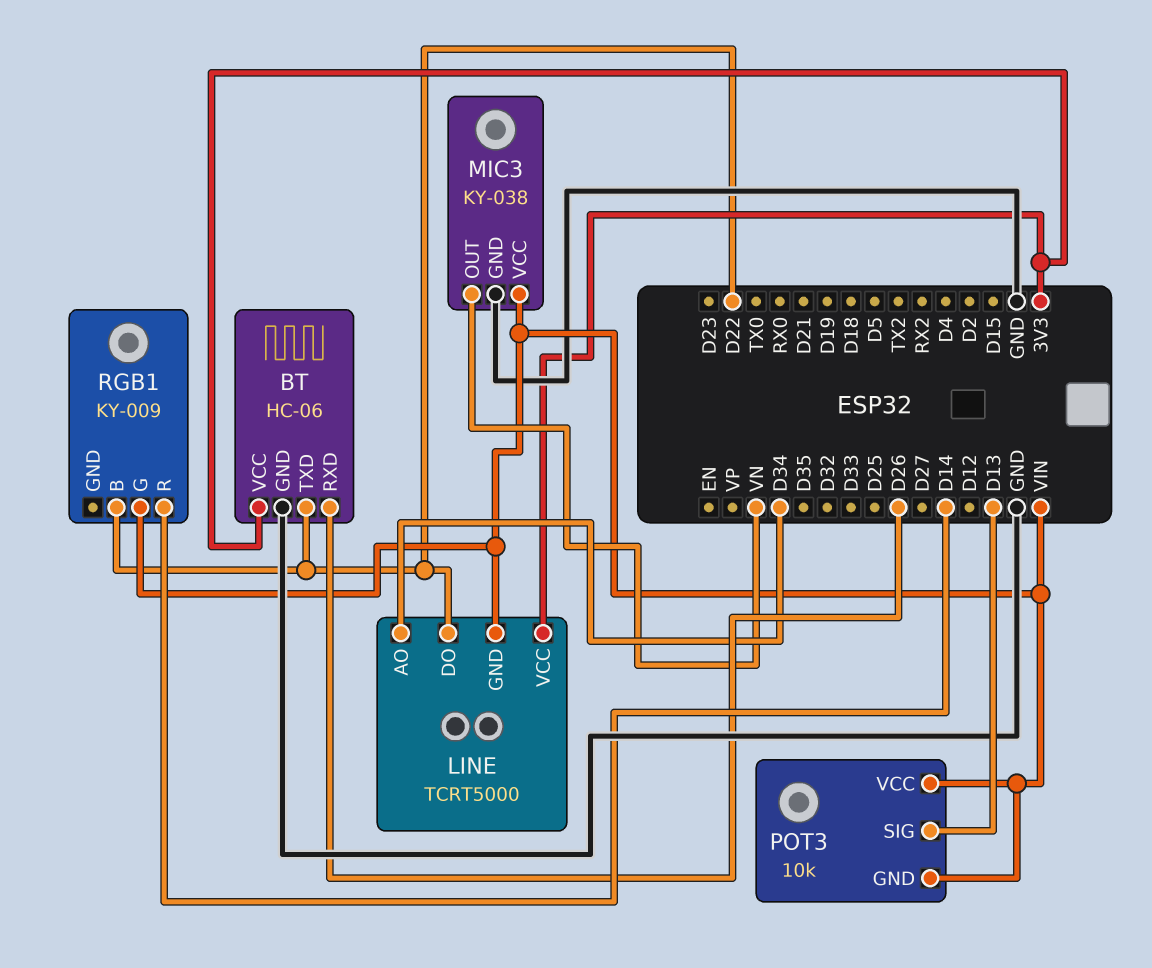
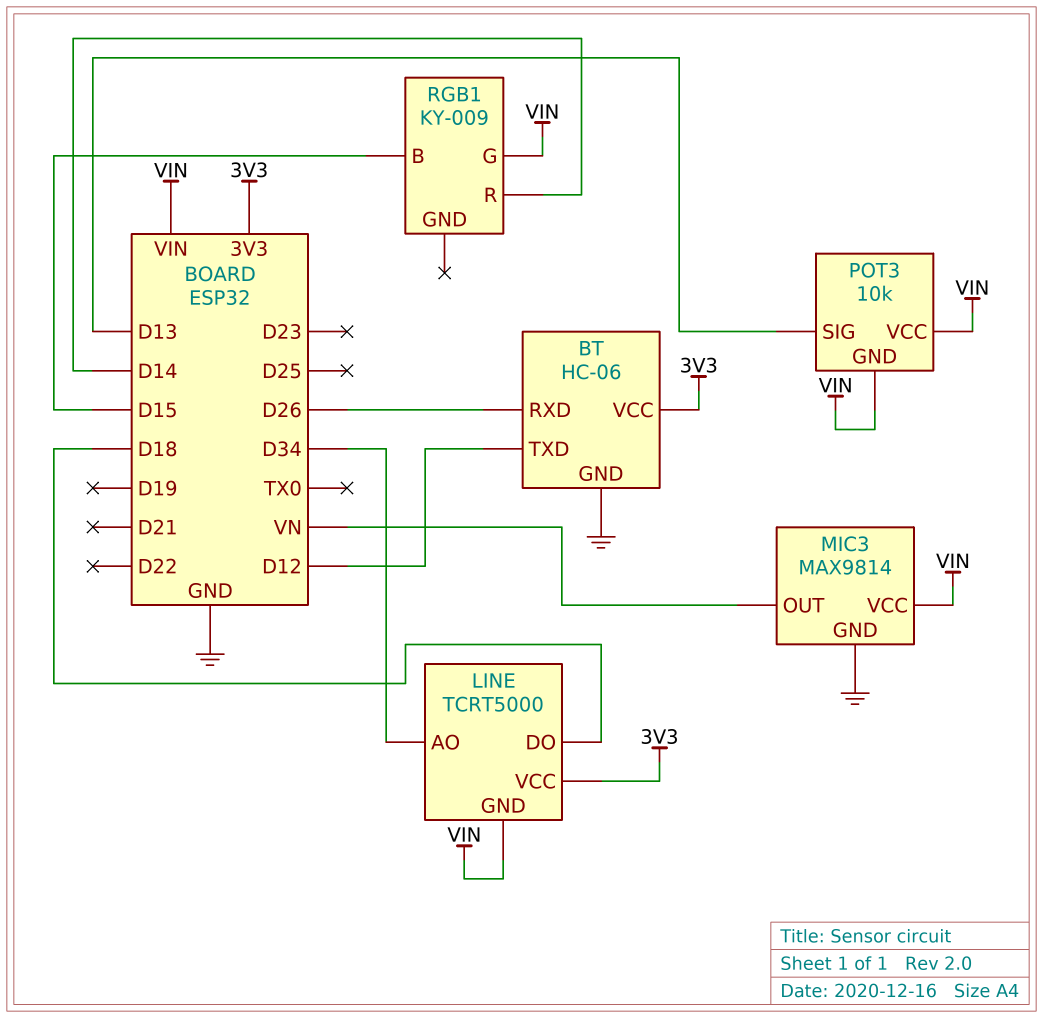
BT pin TXD: D22 -> D12
LINE pin DO: D22 -> D18
MIC3: KY-038 -> MAX9814
RGB1 pin B: D22 -> D15

